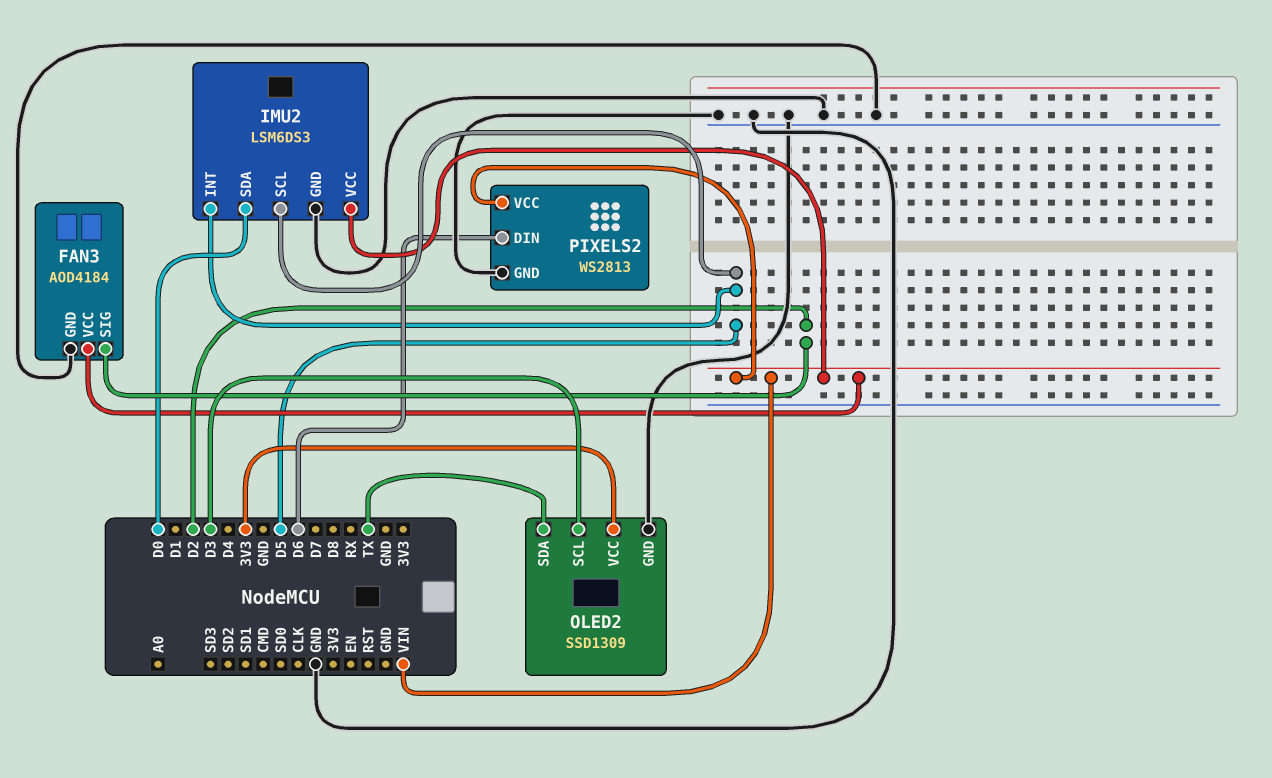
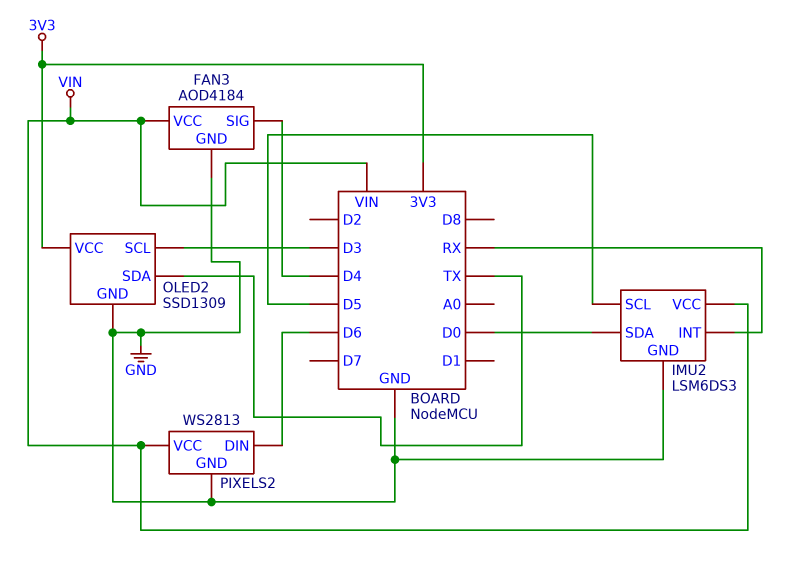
FAN3 pin SIG: D2 -> D4
IMU2 pin INT: D5 -> RX

